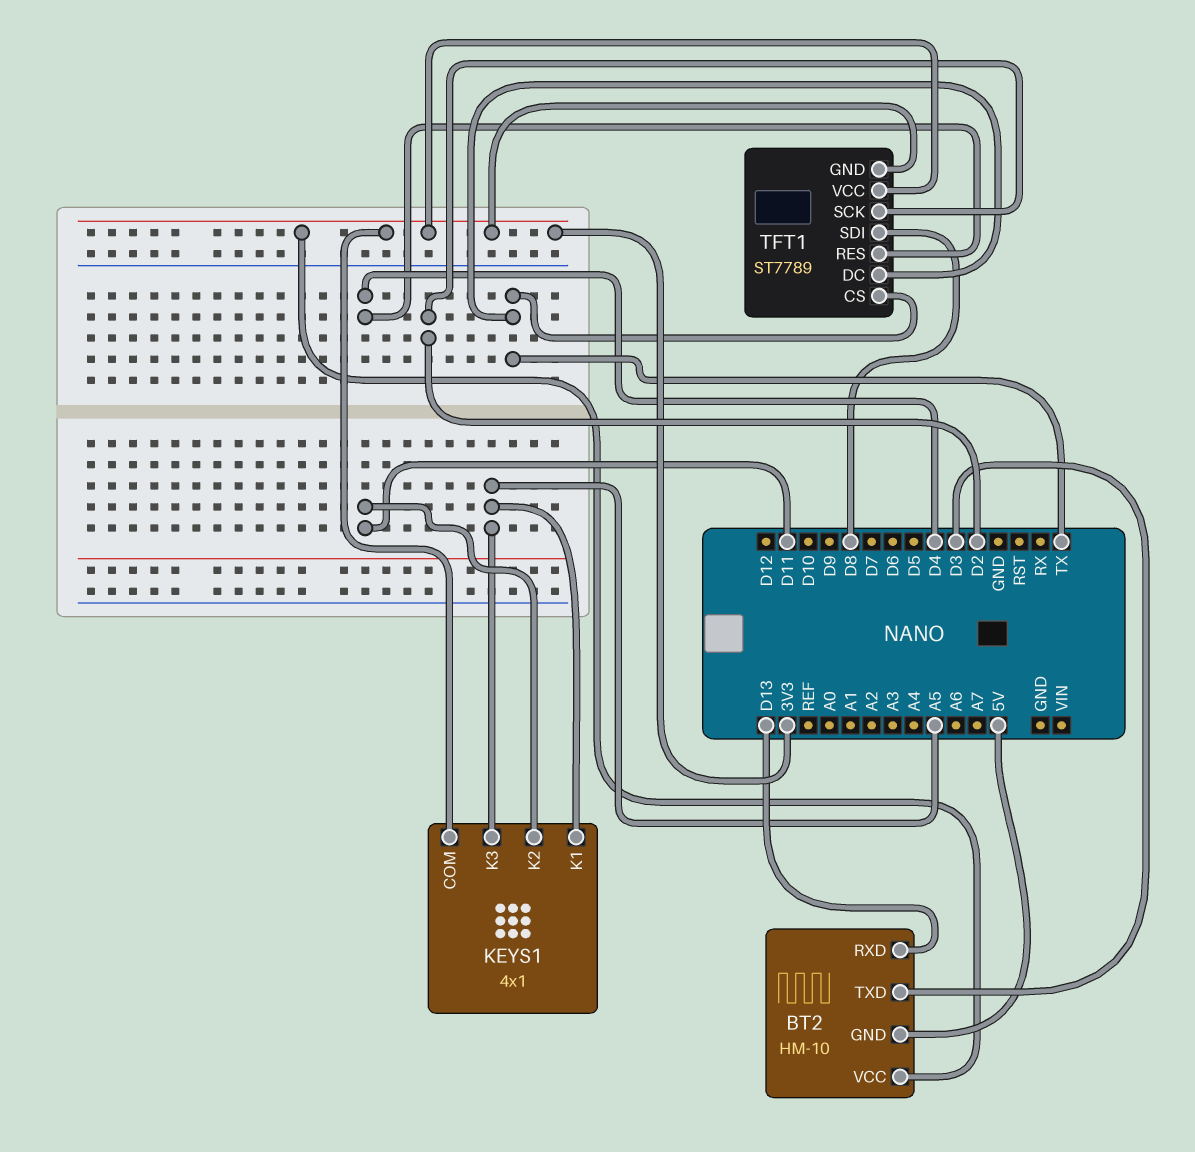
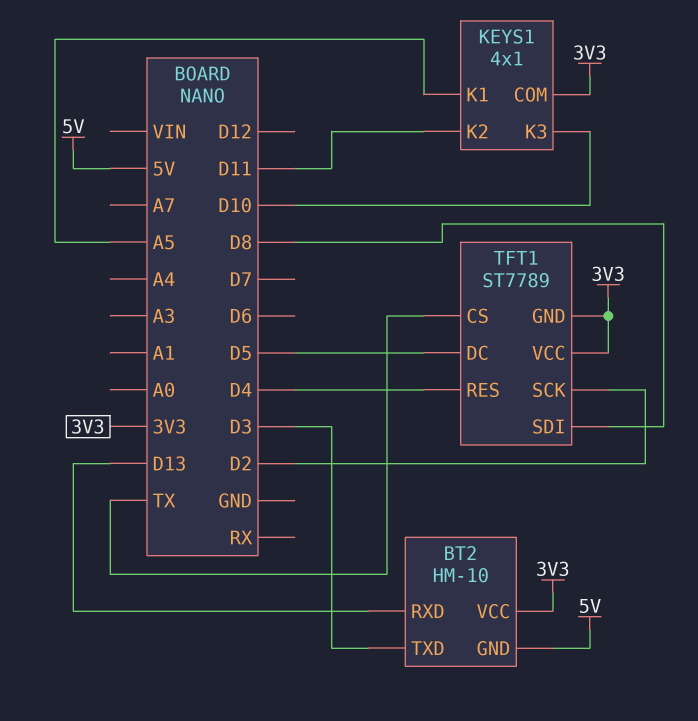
KEYS1 pin K3: A5 -> D10
TFT1 pin DC: TX -> D5

